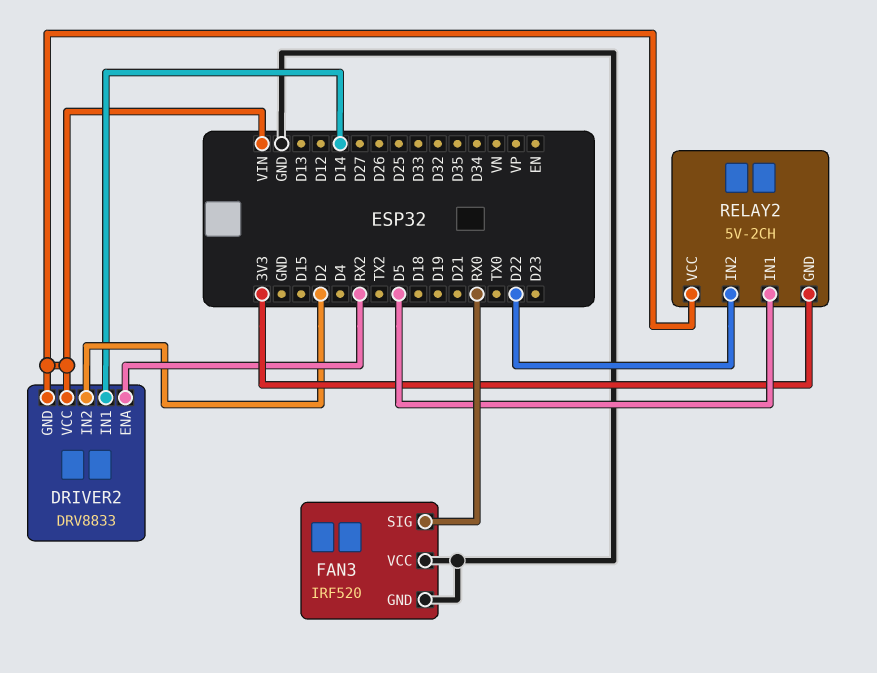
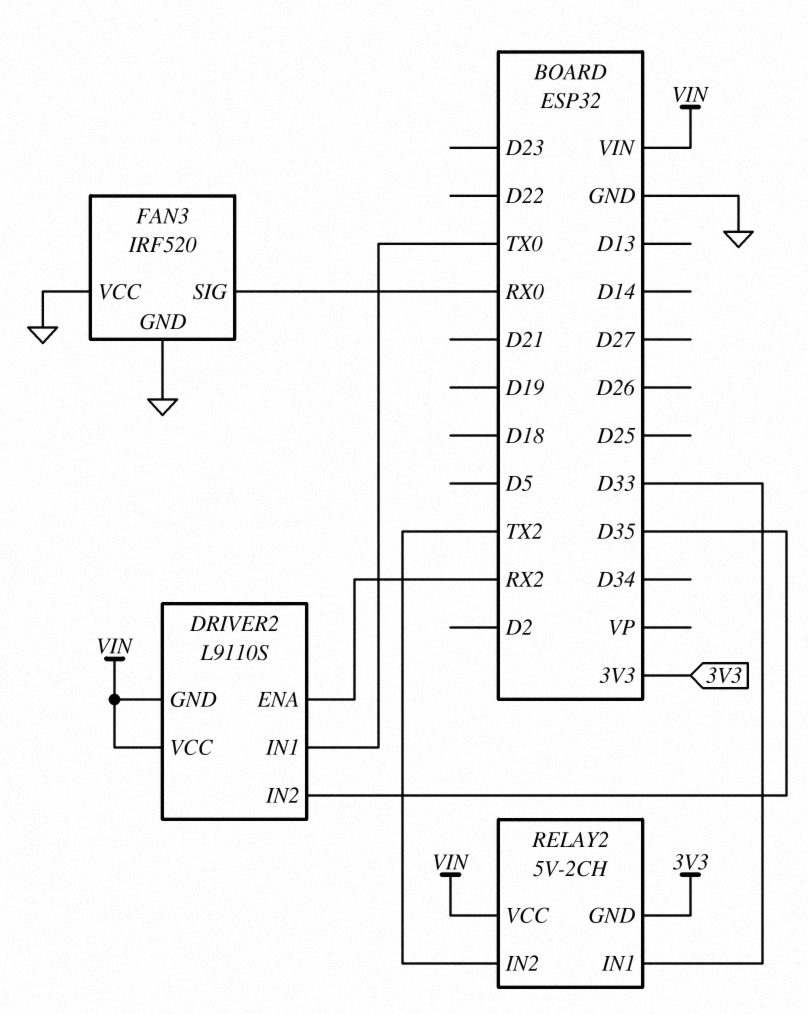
DRIVER2: DRV8833 -> L9110S
DRIVER2 pin IN1: D14 -> TX0
DRIVER2 pin IN2: D2 -> D35
RELAY2 pin IN1: D5 -> D33
RELAY2 pin IN2: D22 -> TX2

